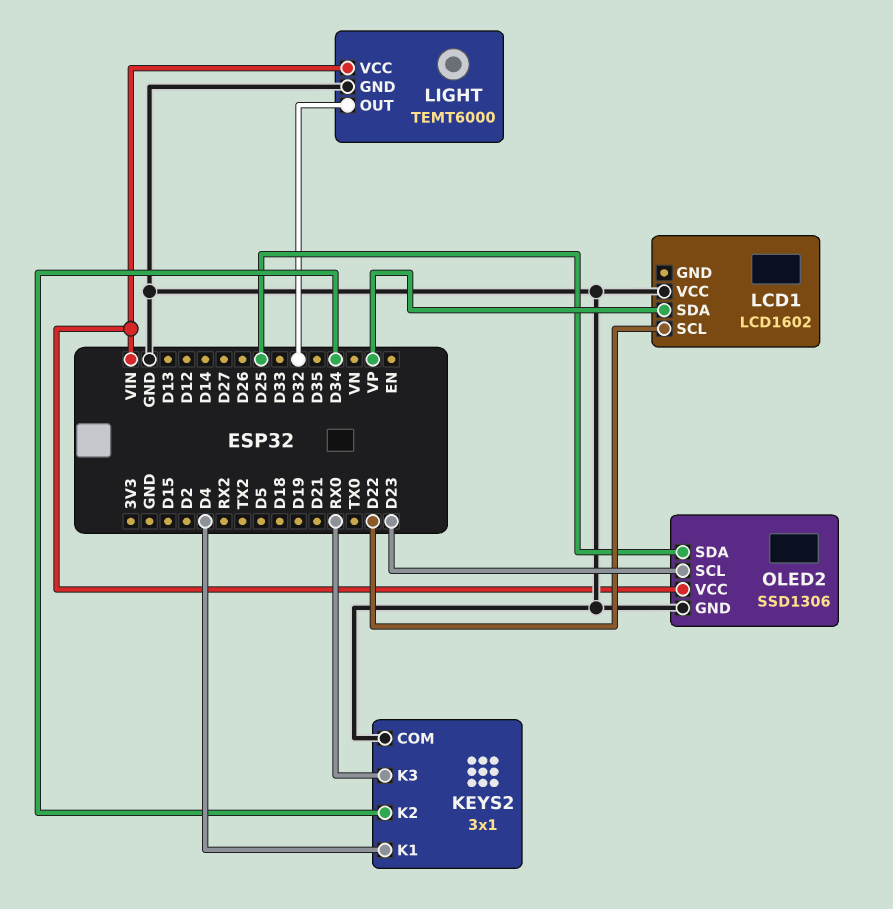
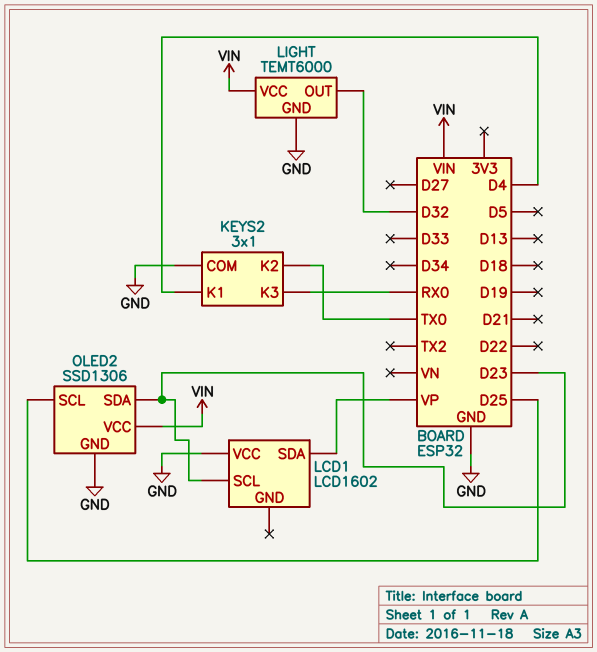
KEYS2 pin K2: D34 -> TX0
LCD1 pin SCL: D22 -> D23
OLED2 pin SCL: D23 -> D25
OLED2 pin SDA: D25 -> D23

